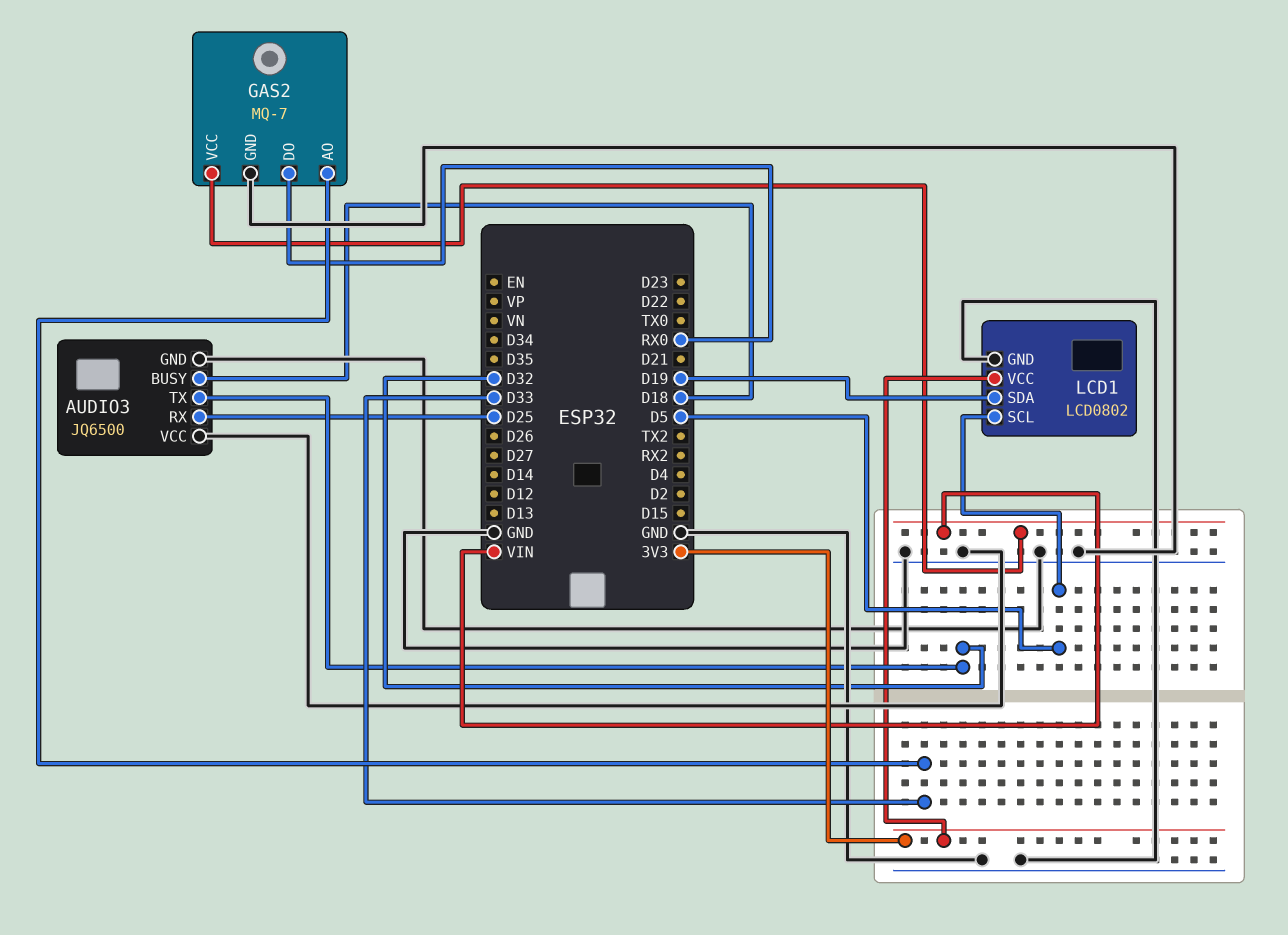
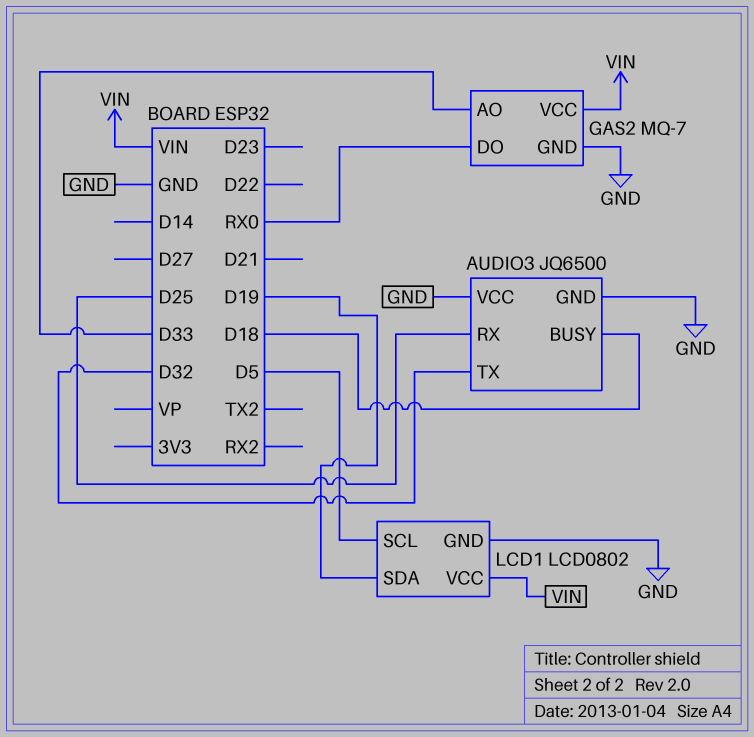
LCD1 pin VCC: 3V3 -> VIN

